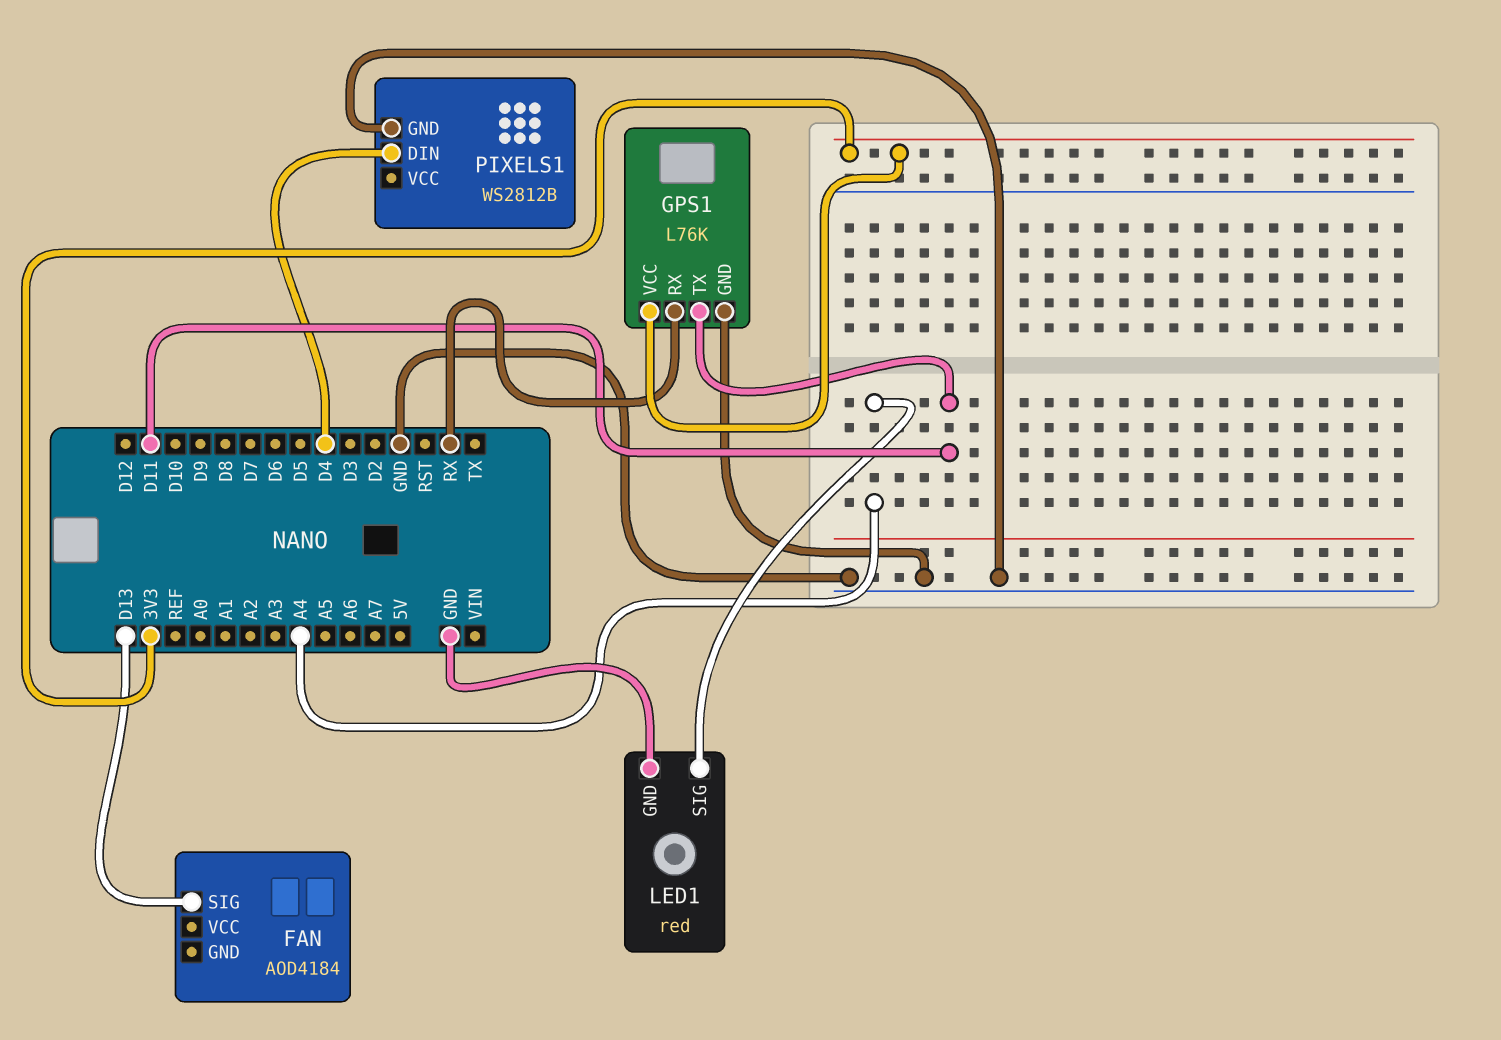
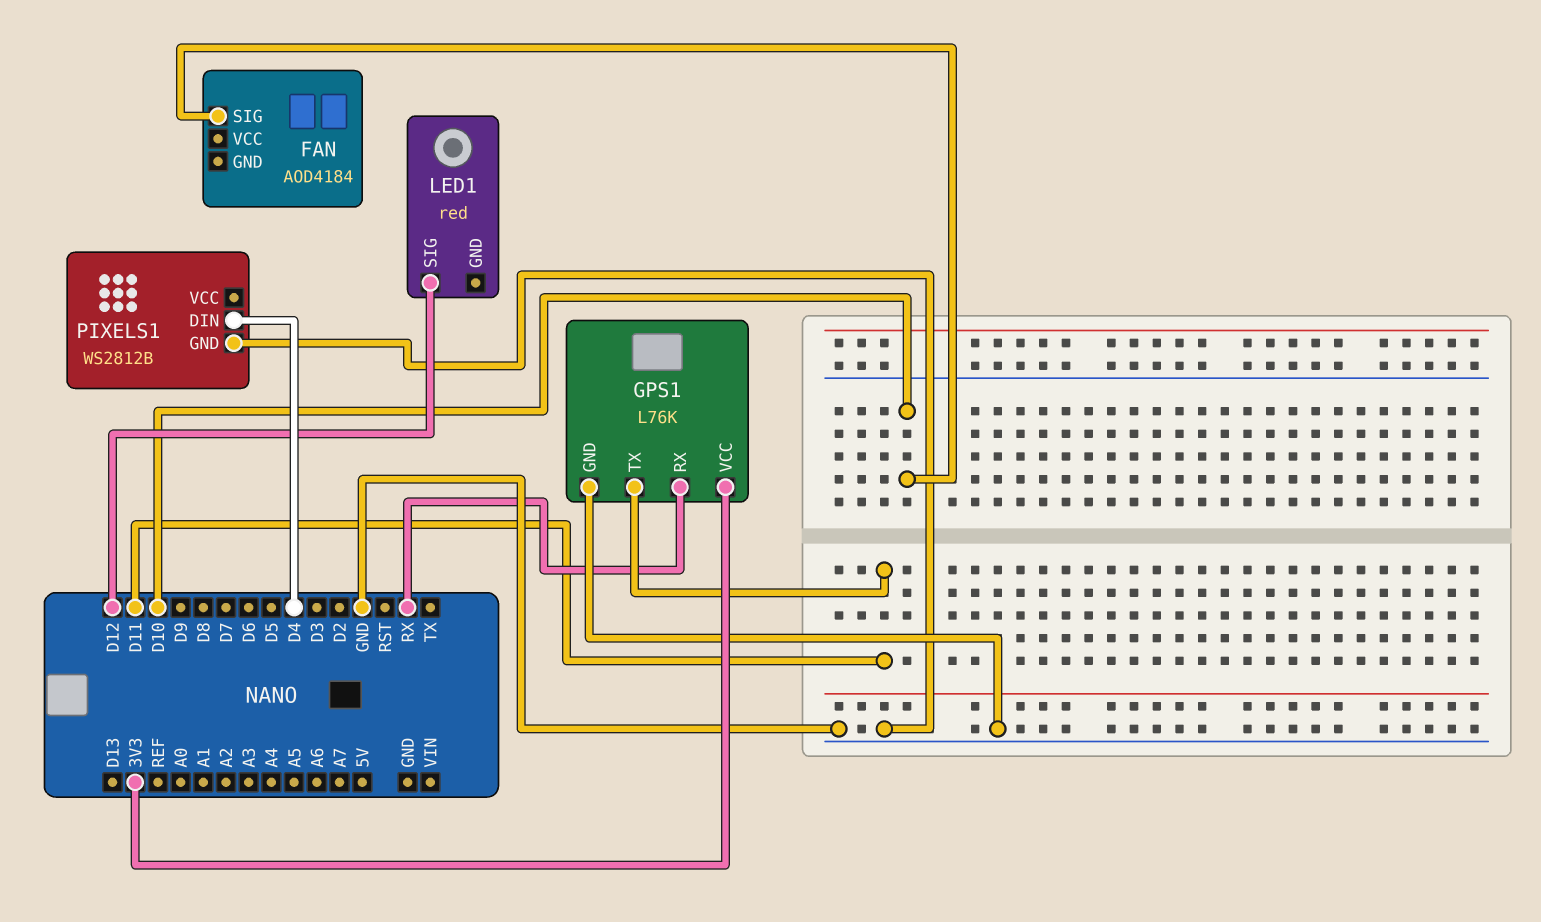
FAN pin SIG: D13 -> D10
LED1 pin GND: GND -> none
LED1 pin SIG: A4 -> D12

